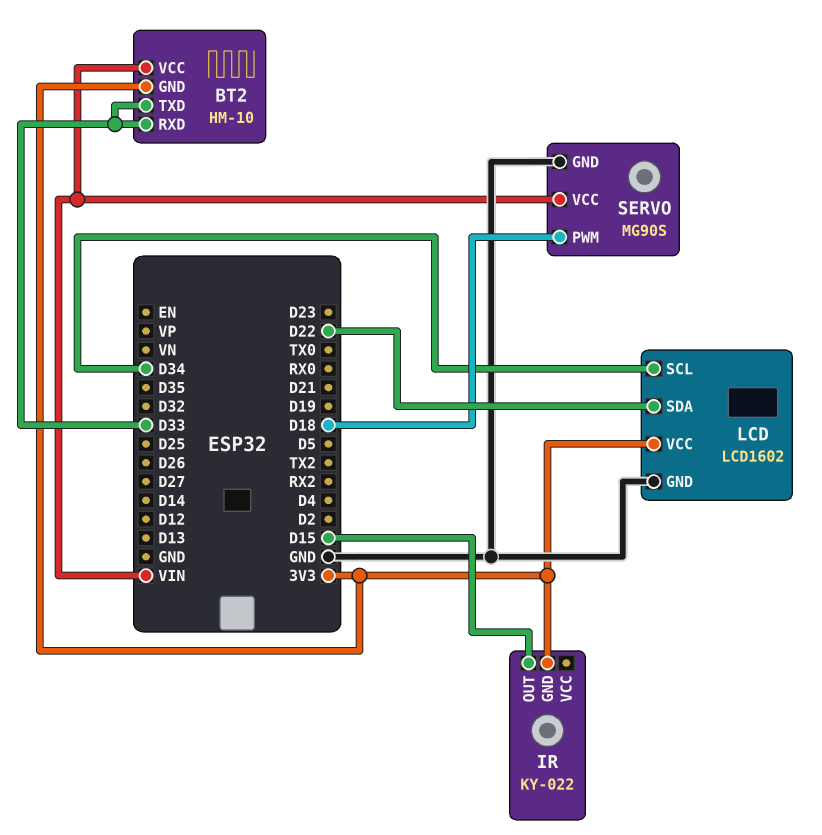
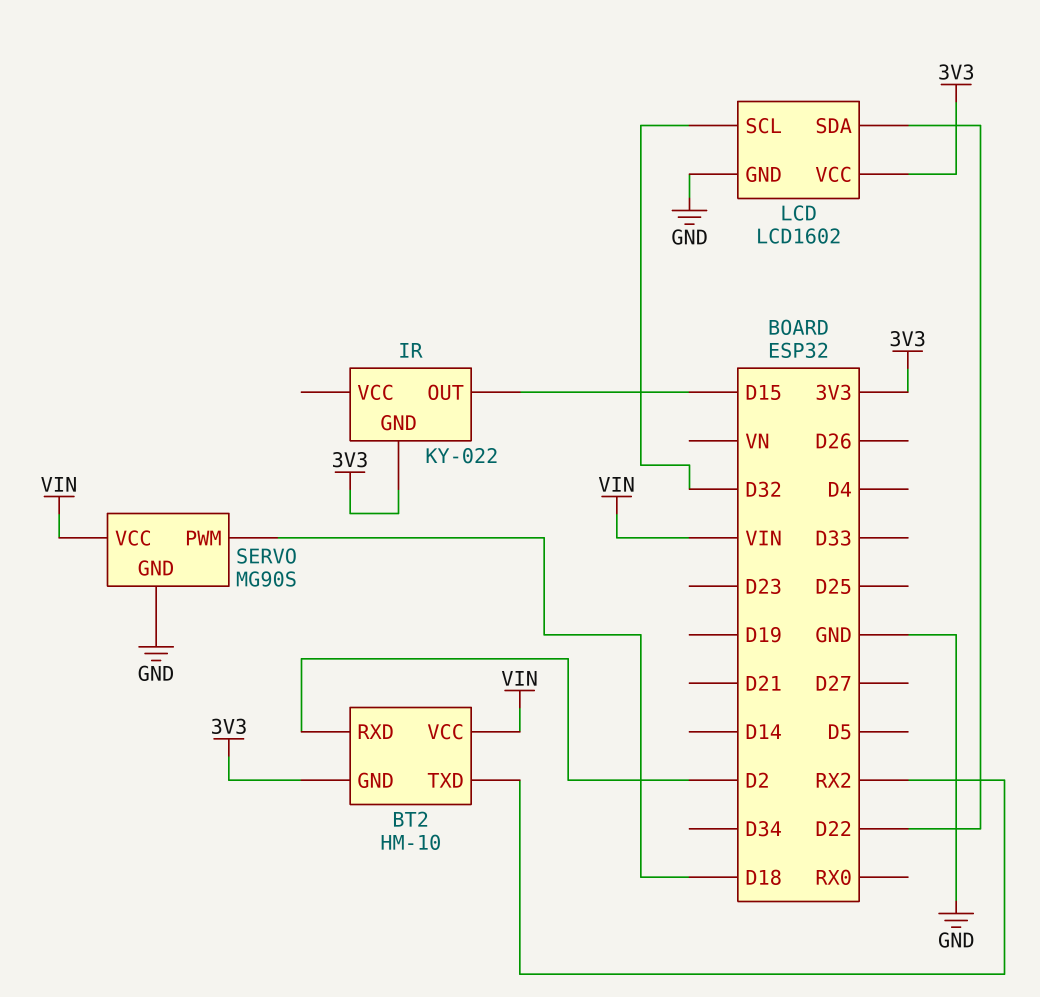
BT2 pin RXD: D33 -> D2
BT2 pin TXD: D33 -> RX2
LCD pin SCL: D34 -> D32

